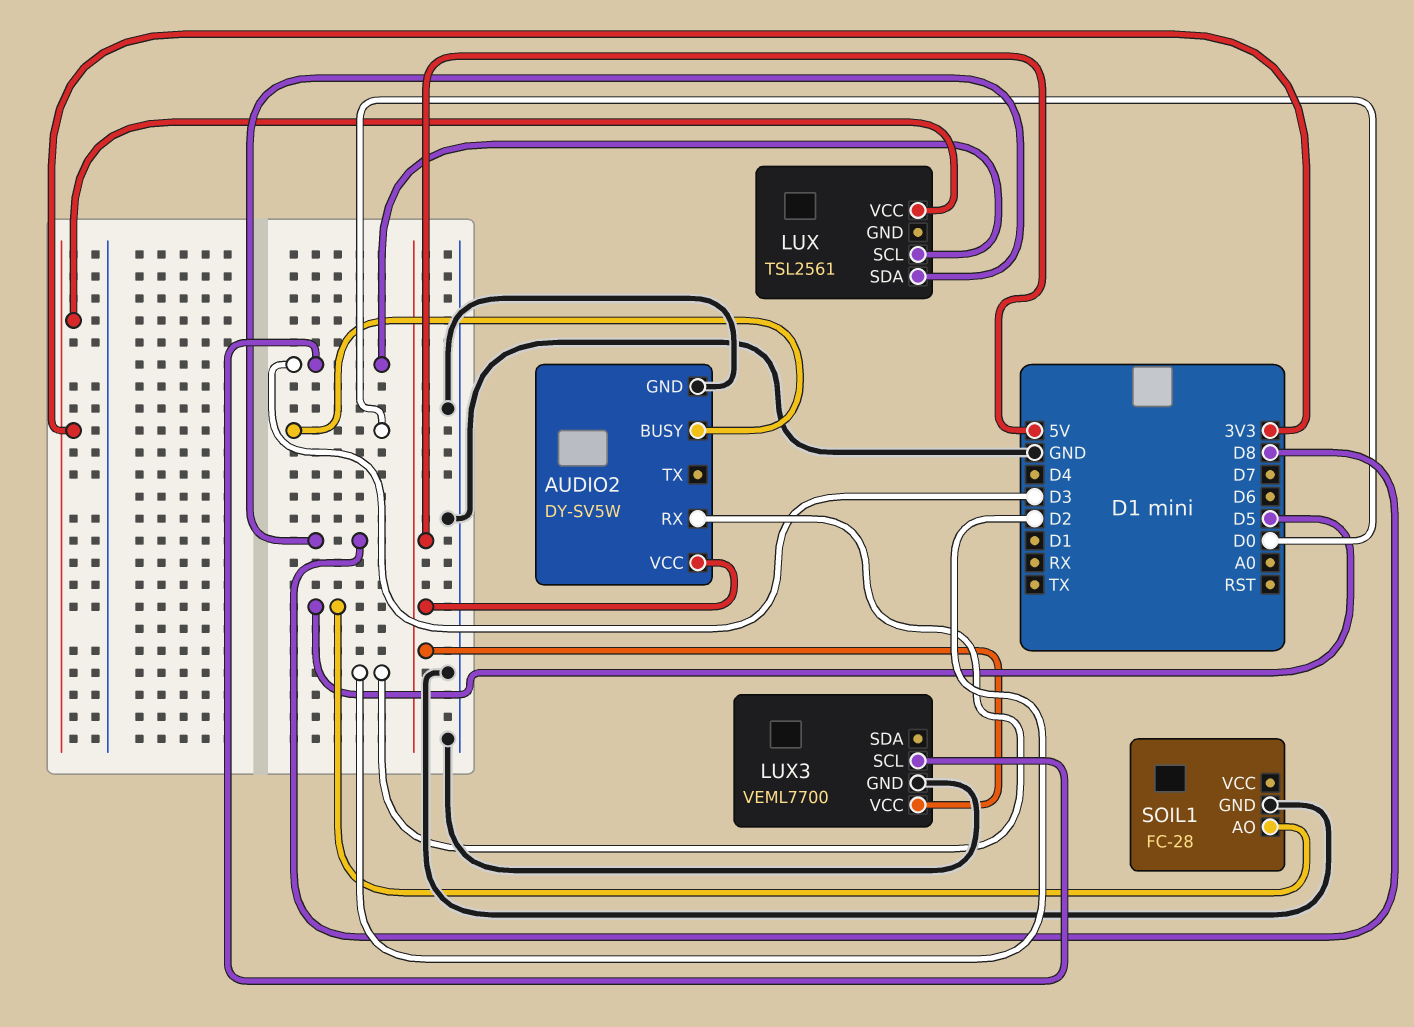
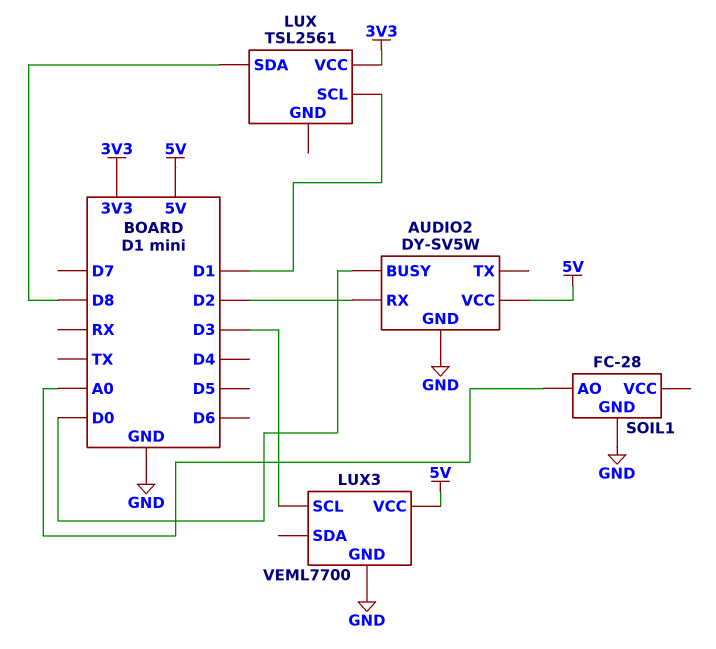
LUX pin SCL: D3 -> D1
SOIL1 pin AO: D5 -> A0

